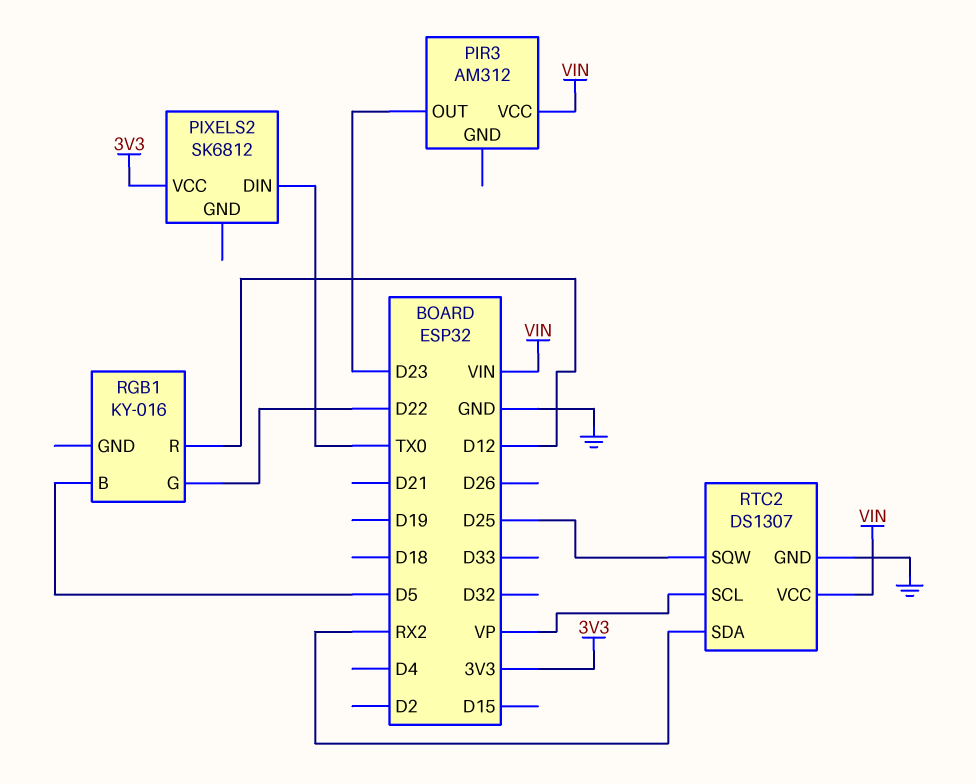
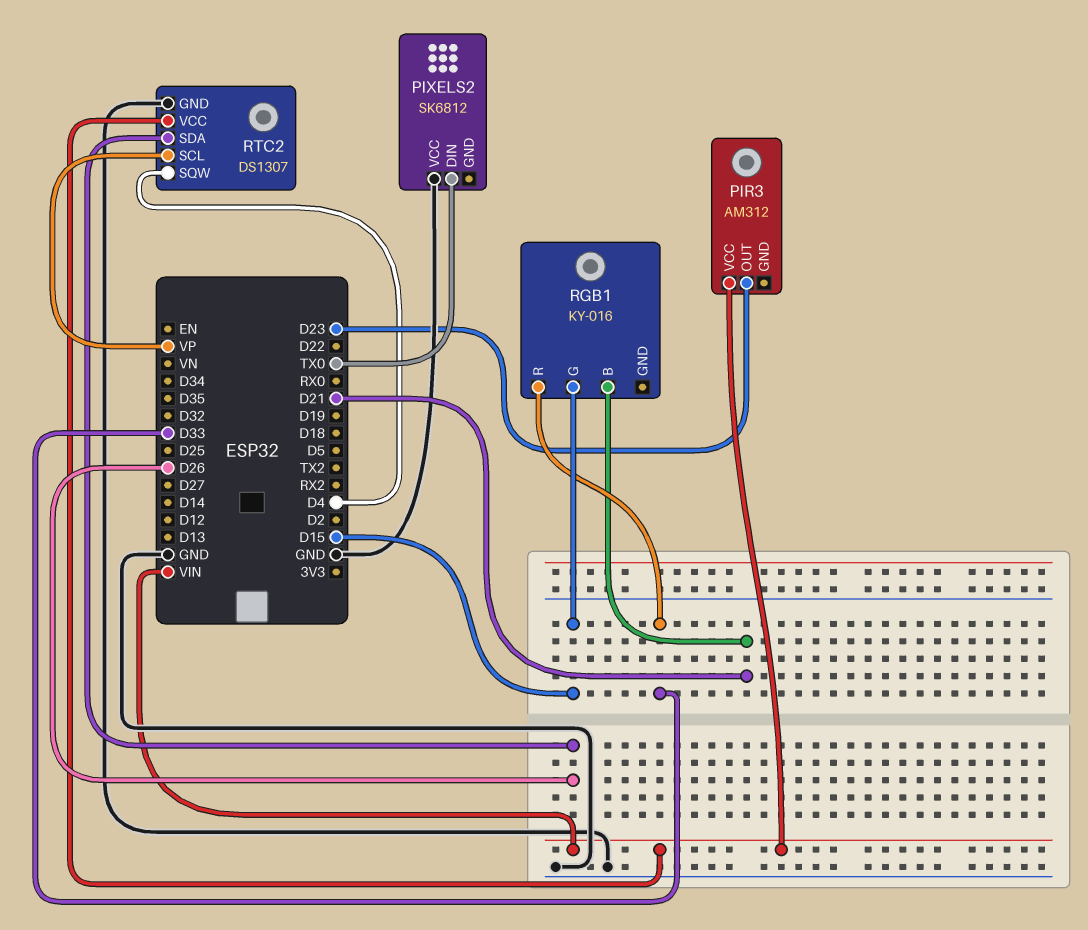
PIXELS2 pin VCC: 3V3 -> GND
RGB1 pin B: D5 -> D21
RGB1 pin G: D22 -> D15
RGB1 pin R: D12 -> D33
RTC2 pin SDA: RX2 -> D26
RTC2 pin SQW: D25 -> D4

